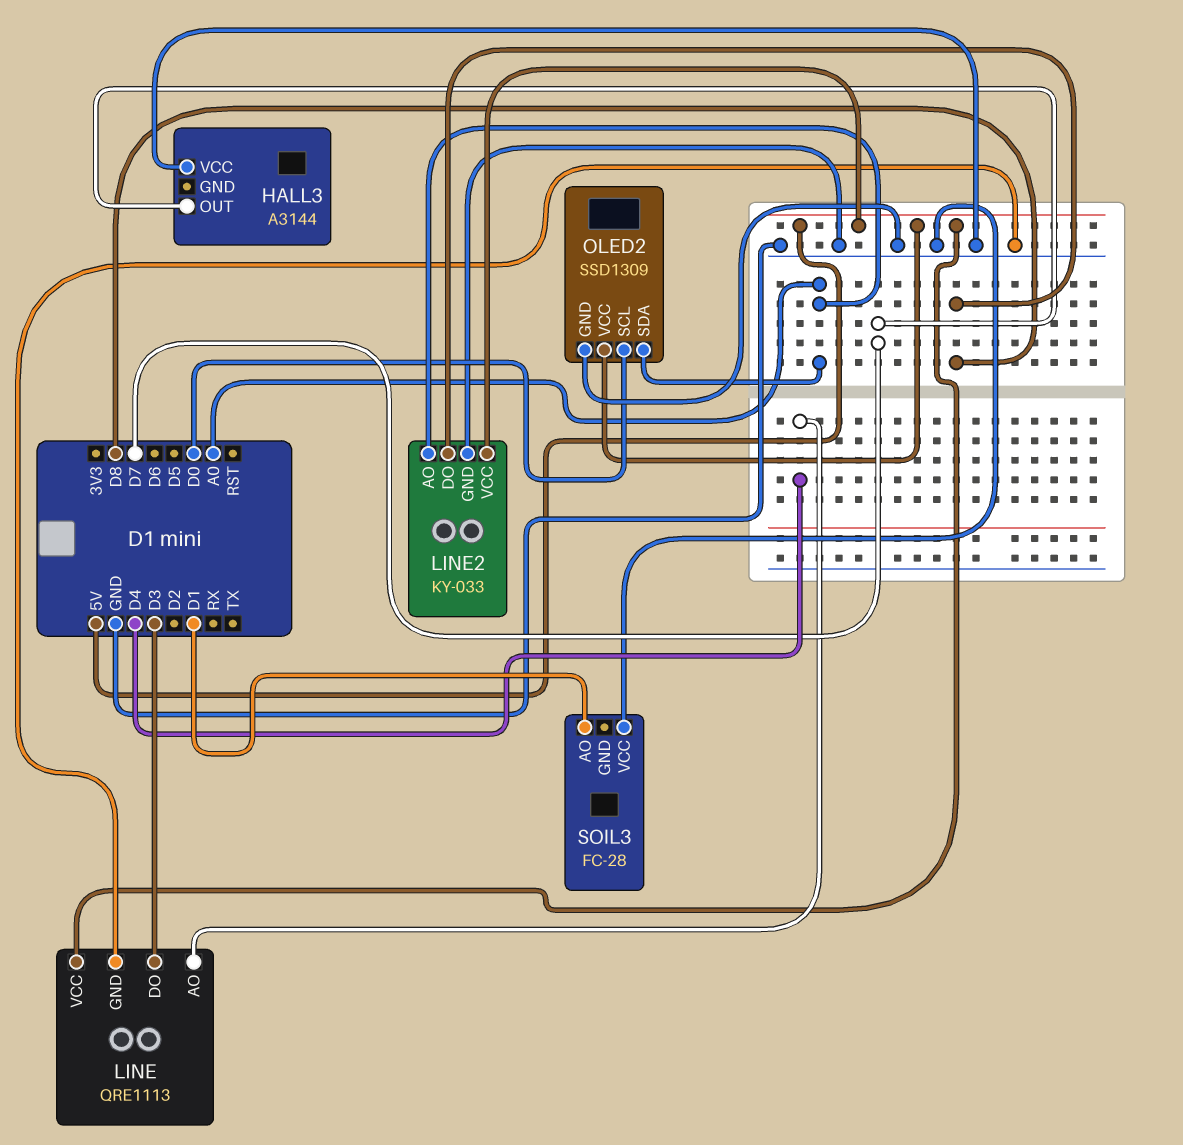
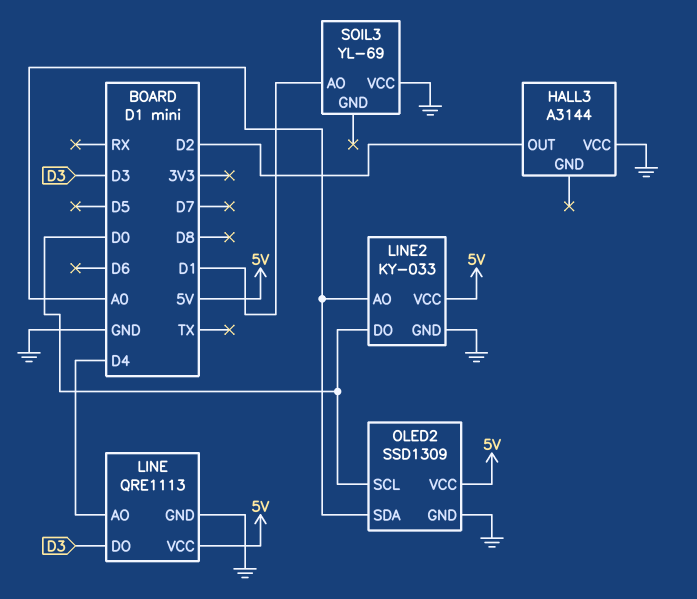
HALL3 pin OUT: D7 -> D2
LINE2 pin DO: D8 -> D0
SOIL3: FC-28 -> YL-69

